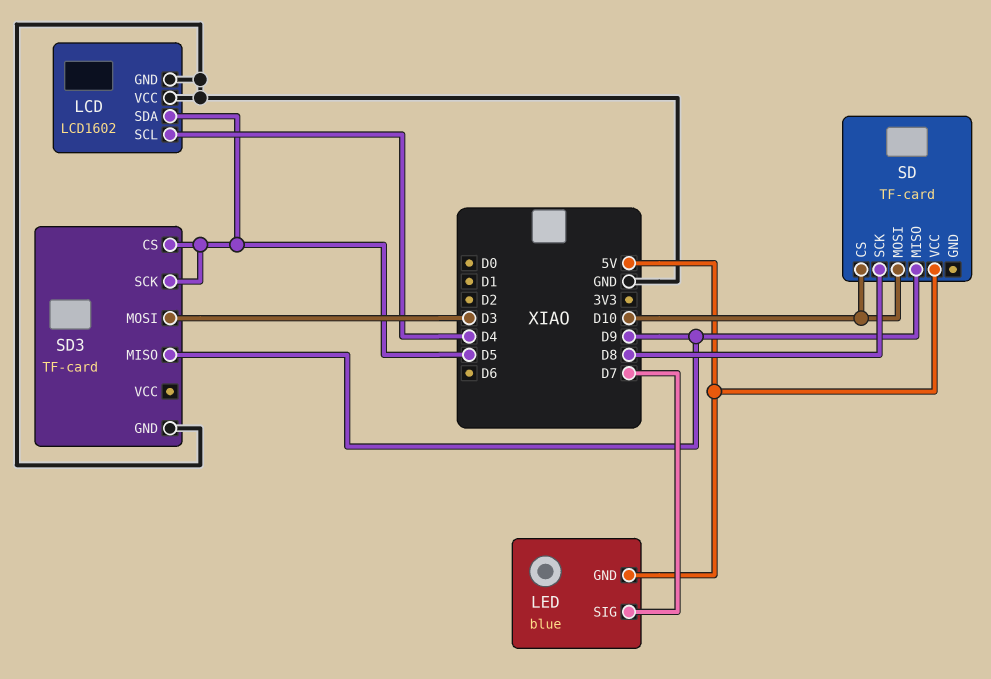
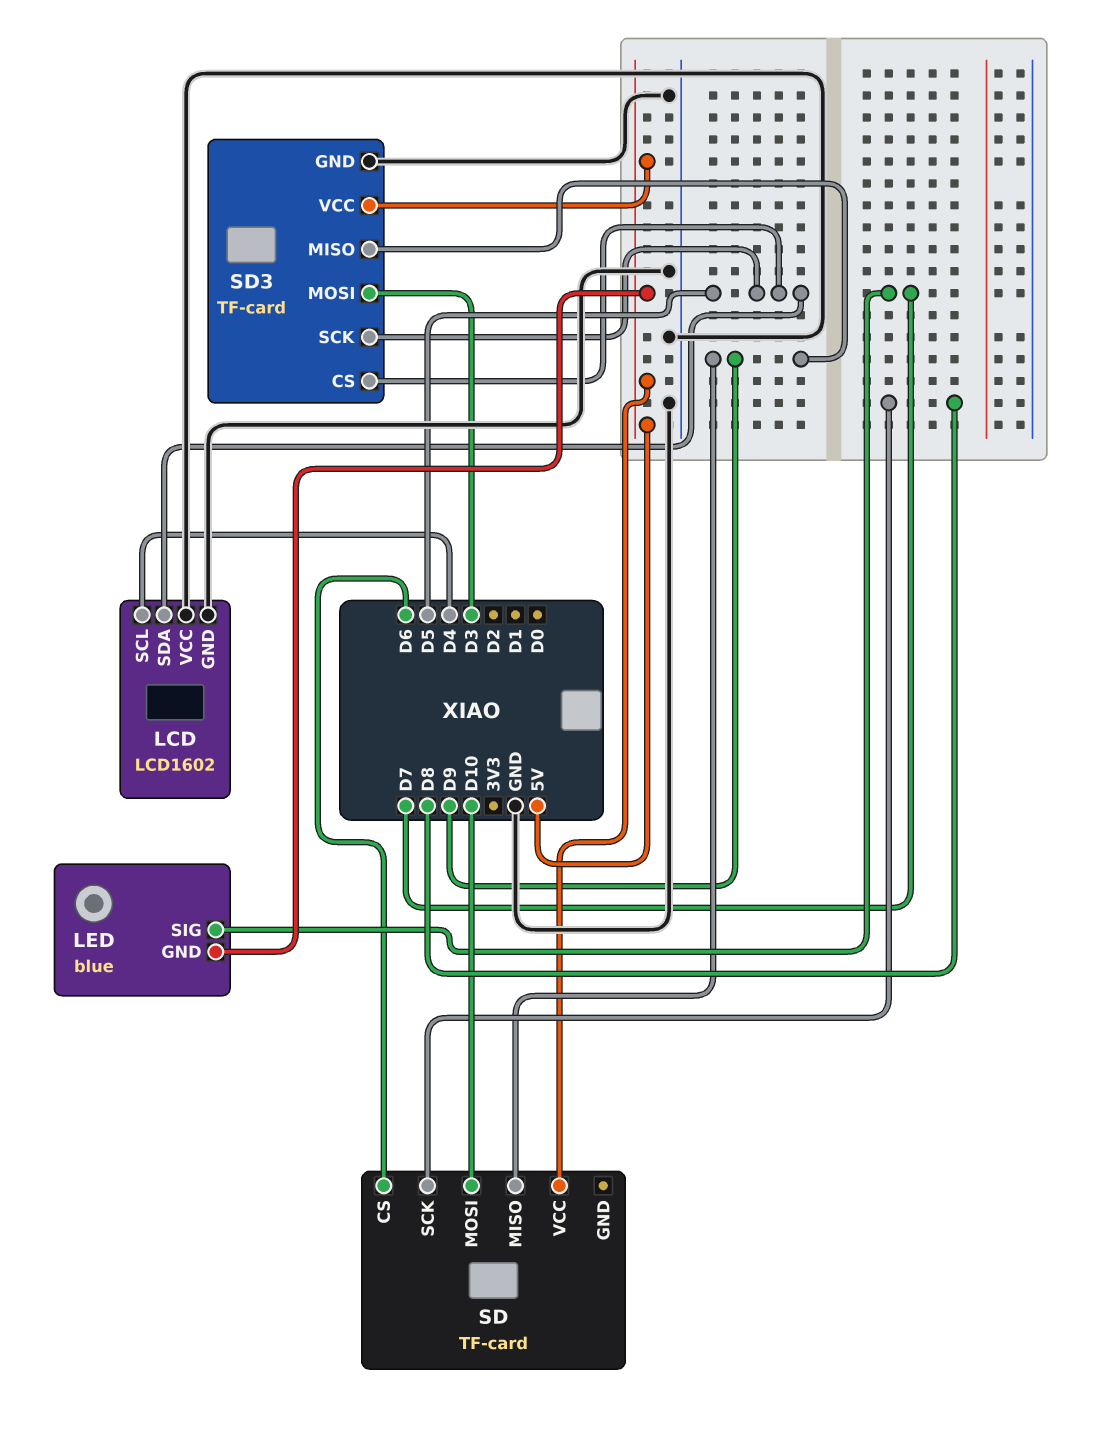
SD pin CS: D10 -> D6
SD3 pin VCC: none -> 5V

